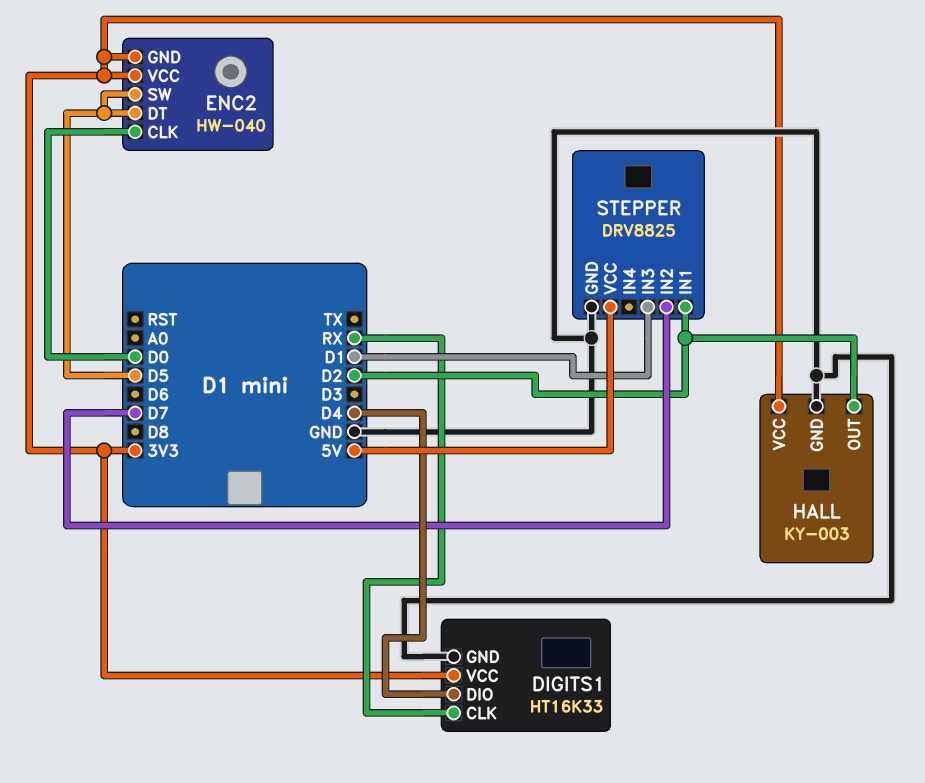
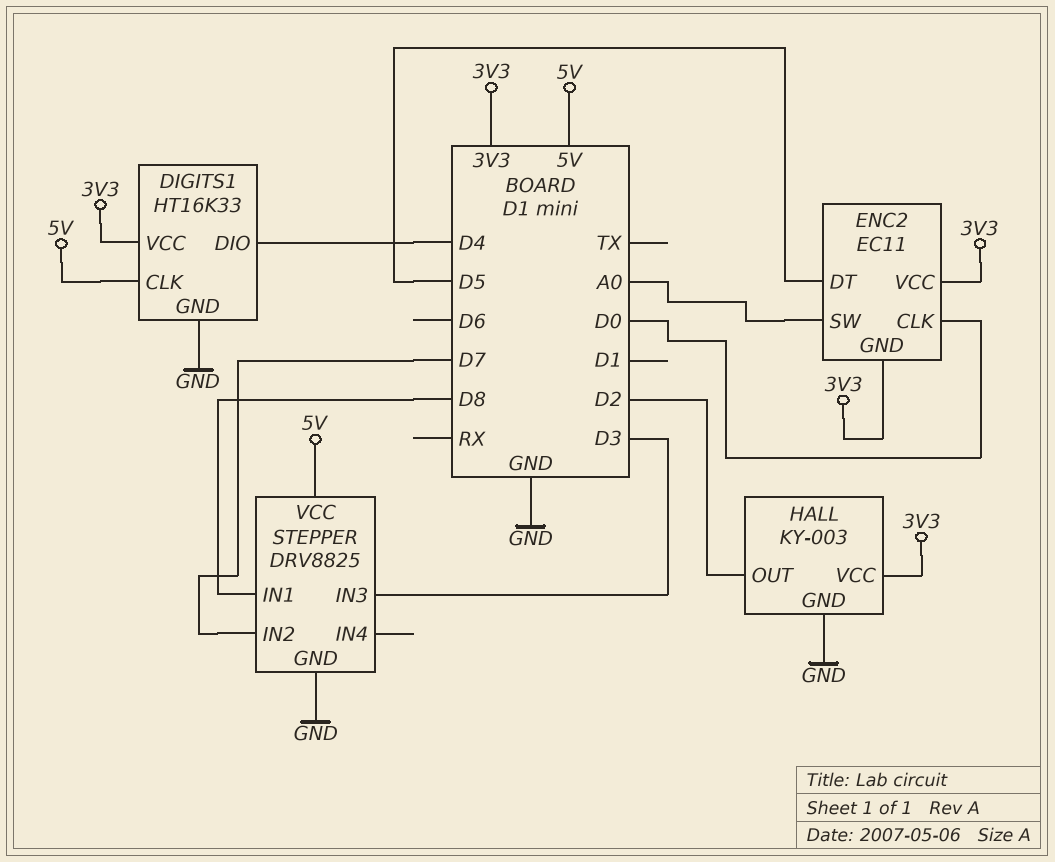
DIGITS1 pin CLK: RX -> 5V
ENC2: HW-040 -> EC11
ENC2 pin SW: D5 -> A0
STEPPER pin IN1: D2 -> D8
STEPPER pin IN3: D1 -> D3

